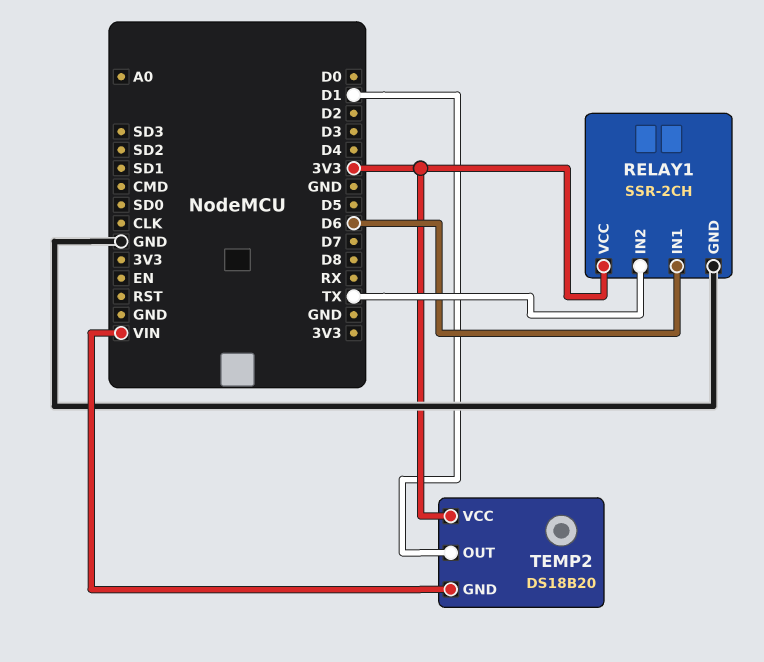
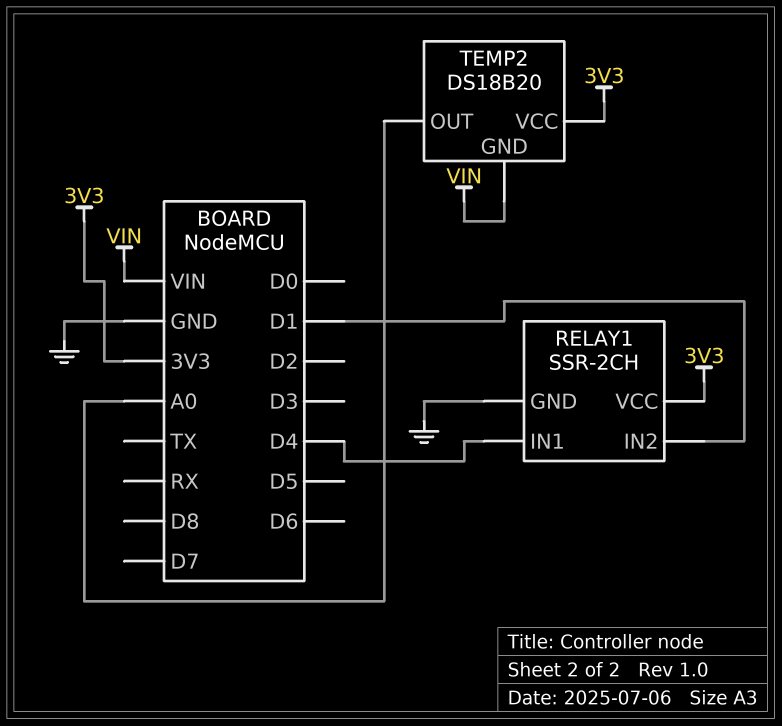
RELAY1 pin IN1: D6 -> D4
RELAY1 pin IN2: TX -> D1
TEMP2 pin OUT: D1 -> A0

